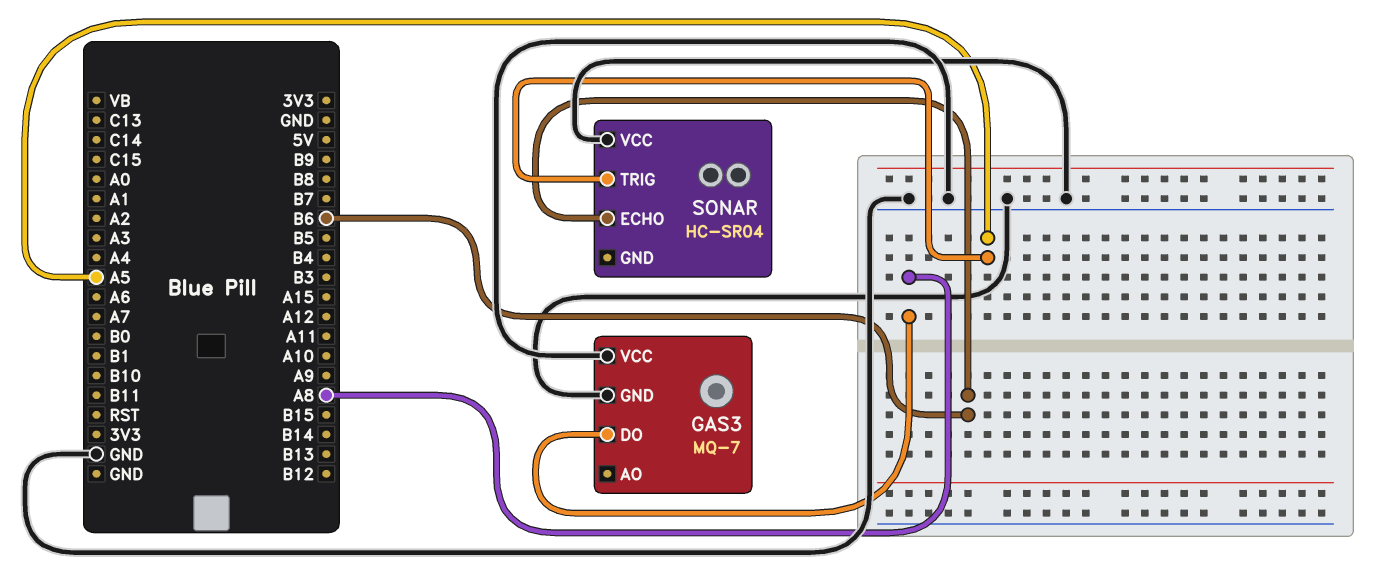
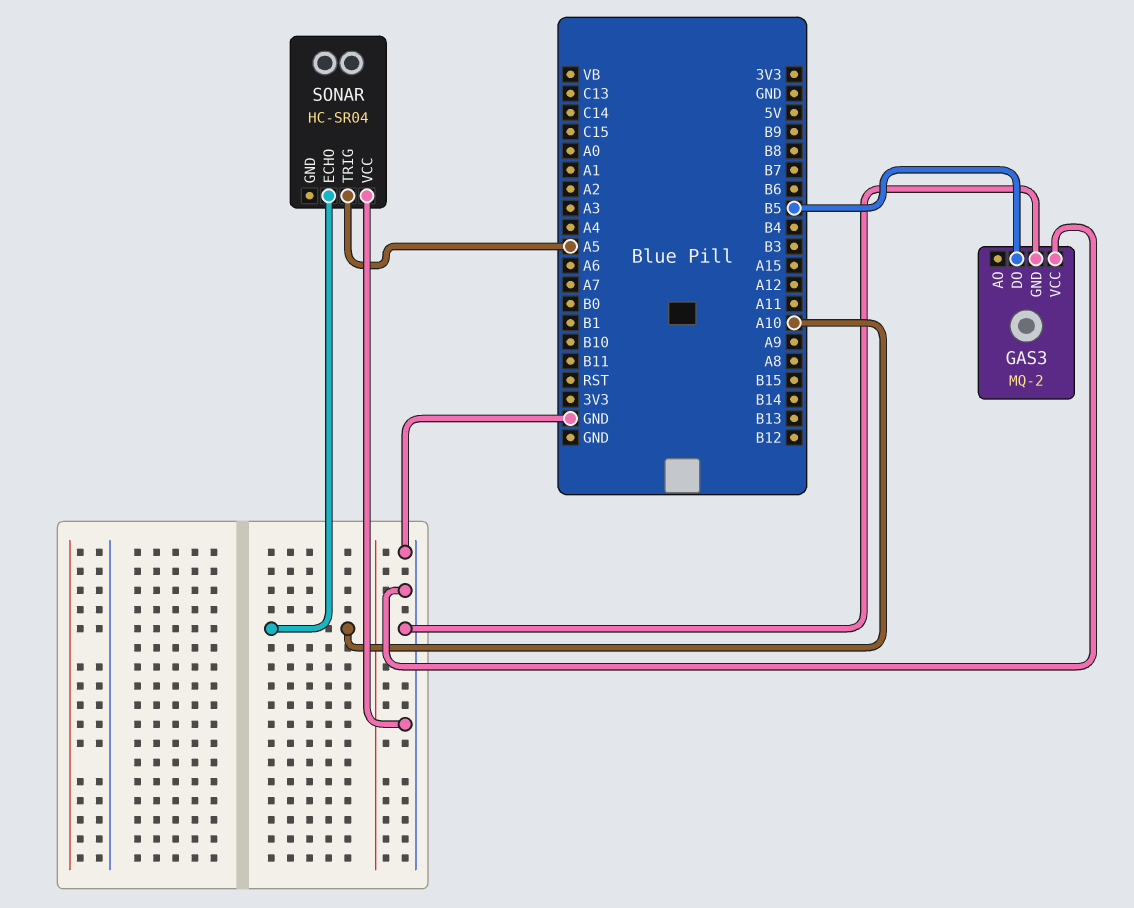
GAS3: MQ-7 -> MQ-2
GAS3 pin DO: A8 -> B5
SONAR pin ECHO: B6 -> A10

